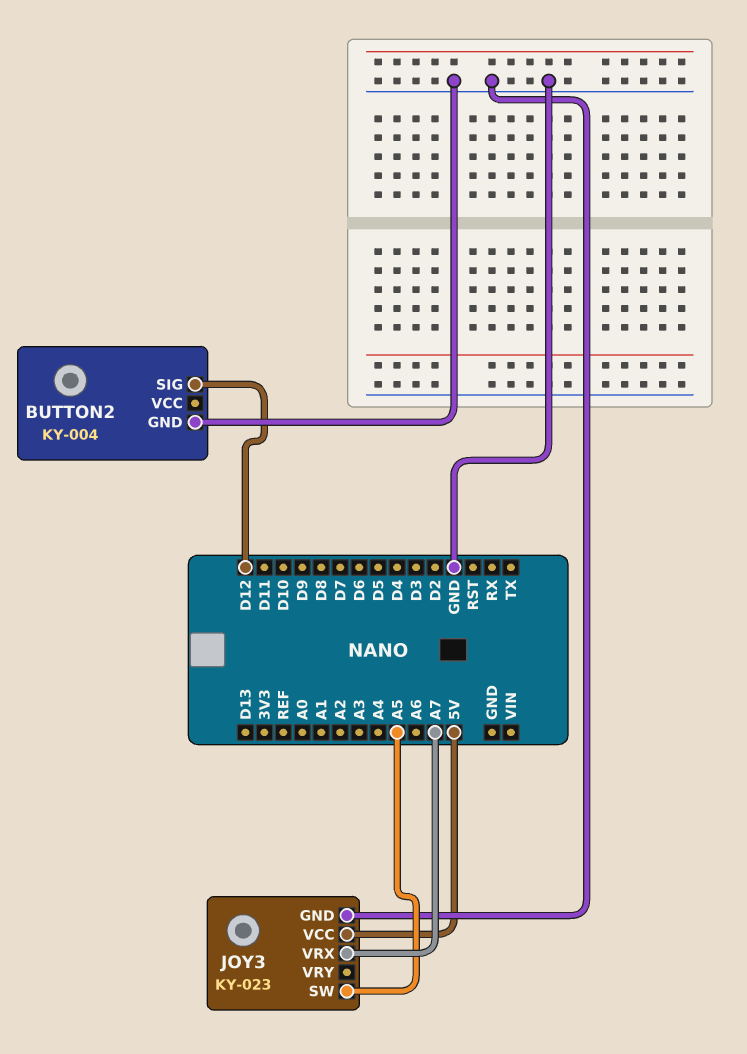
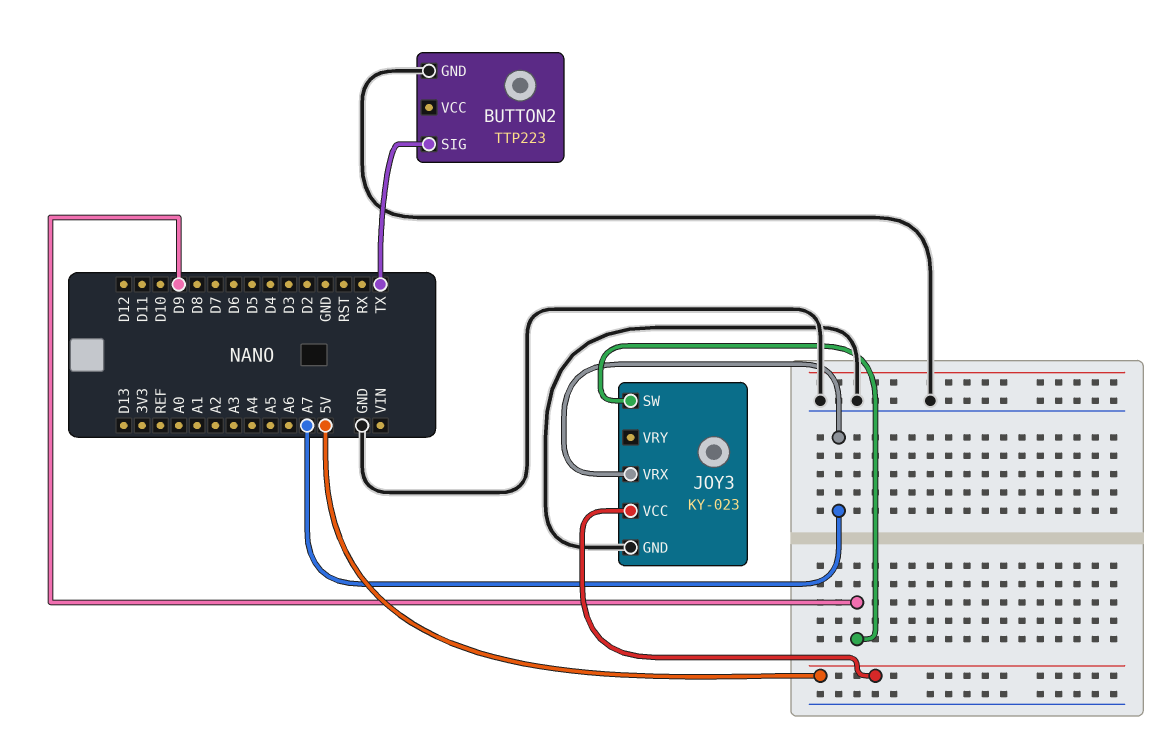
BUTTON2: KY-004 -> TTP223
BUTTON2 pin SIG: D12 -> TX
JOY3 pin SW: A5 -> D9

